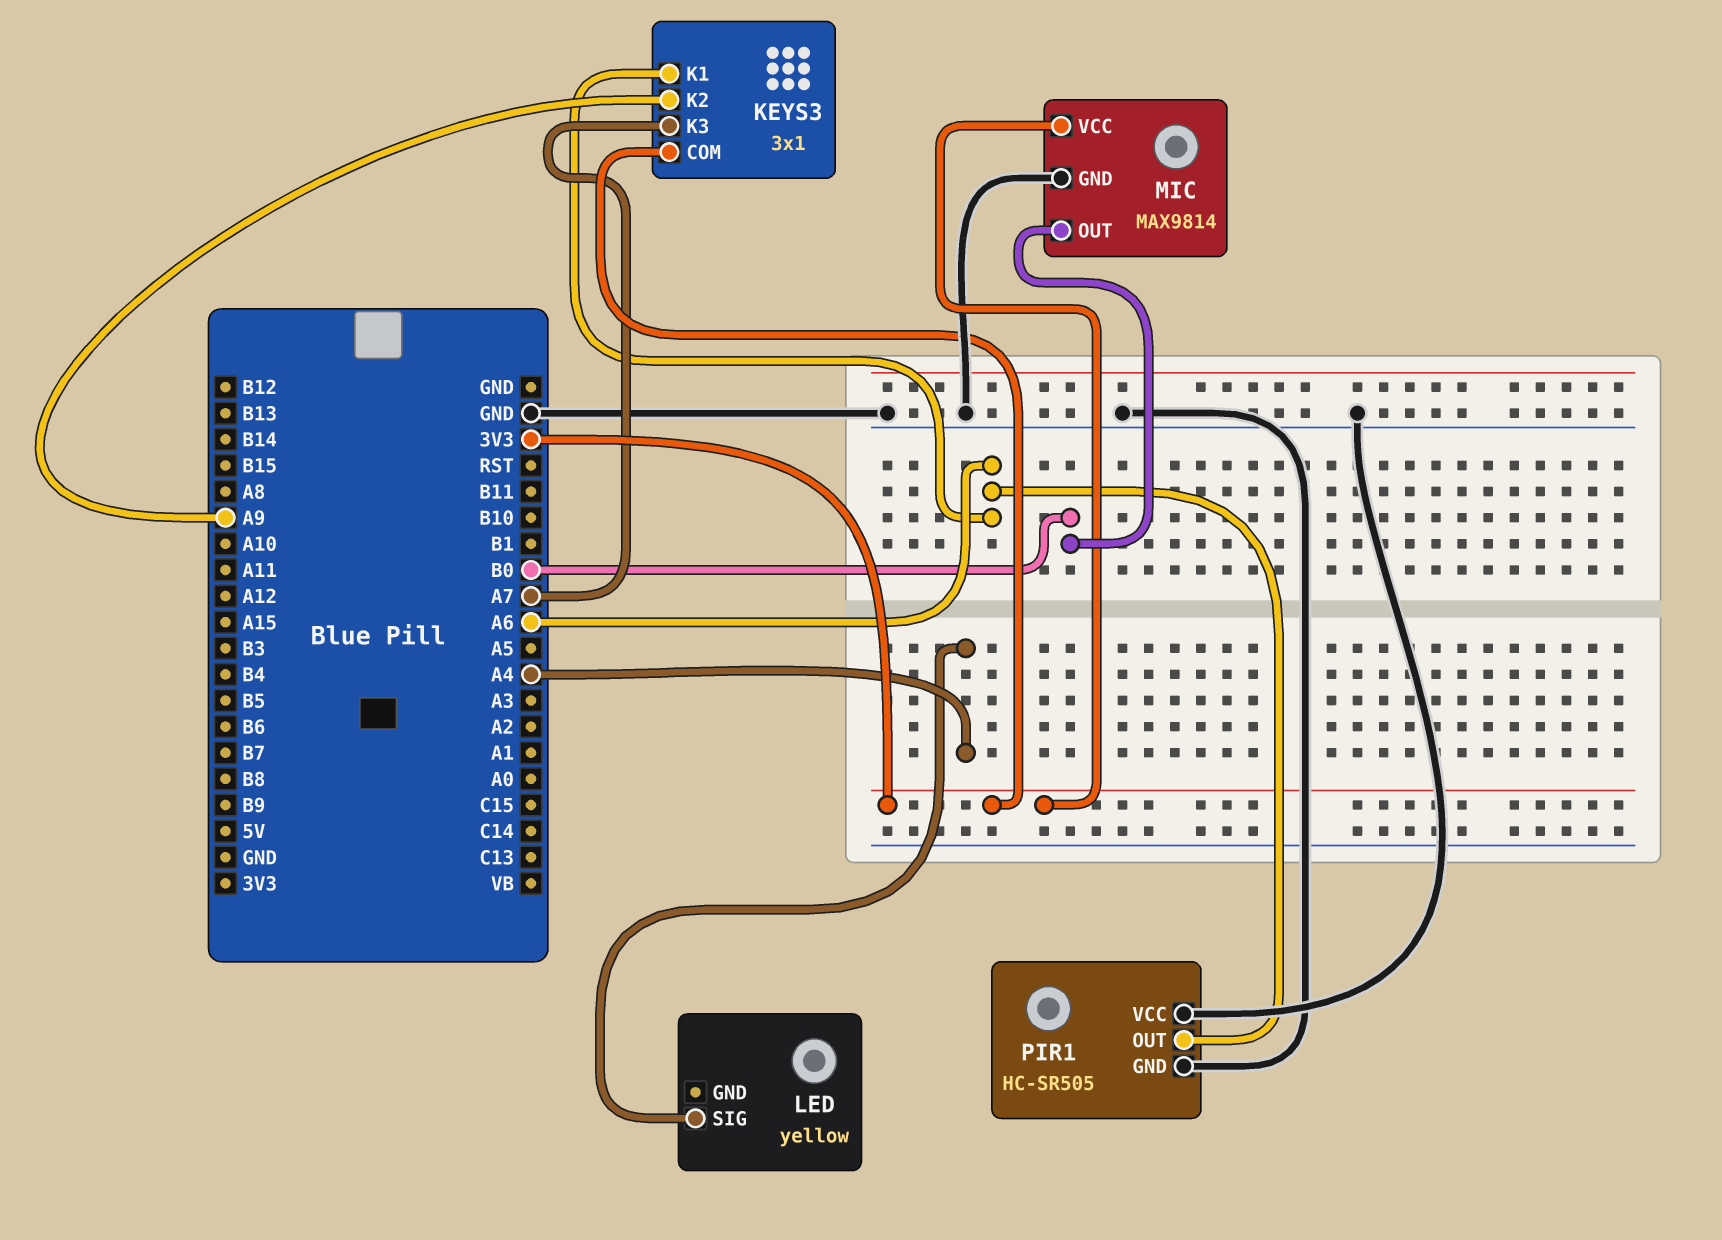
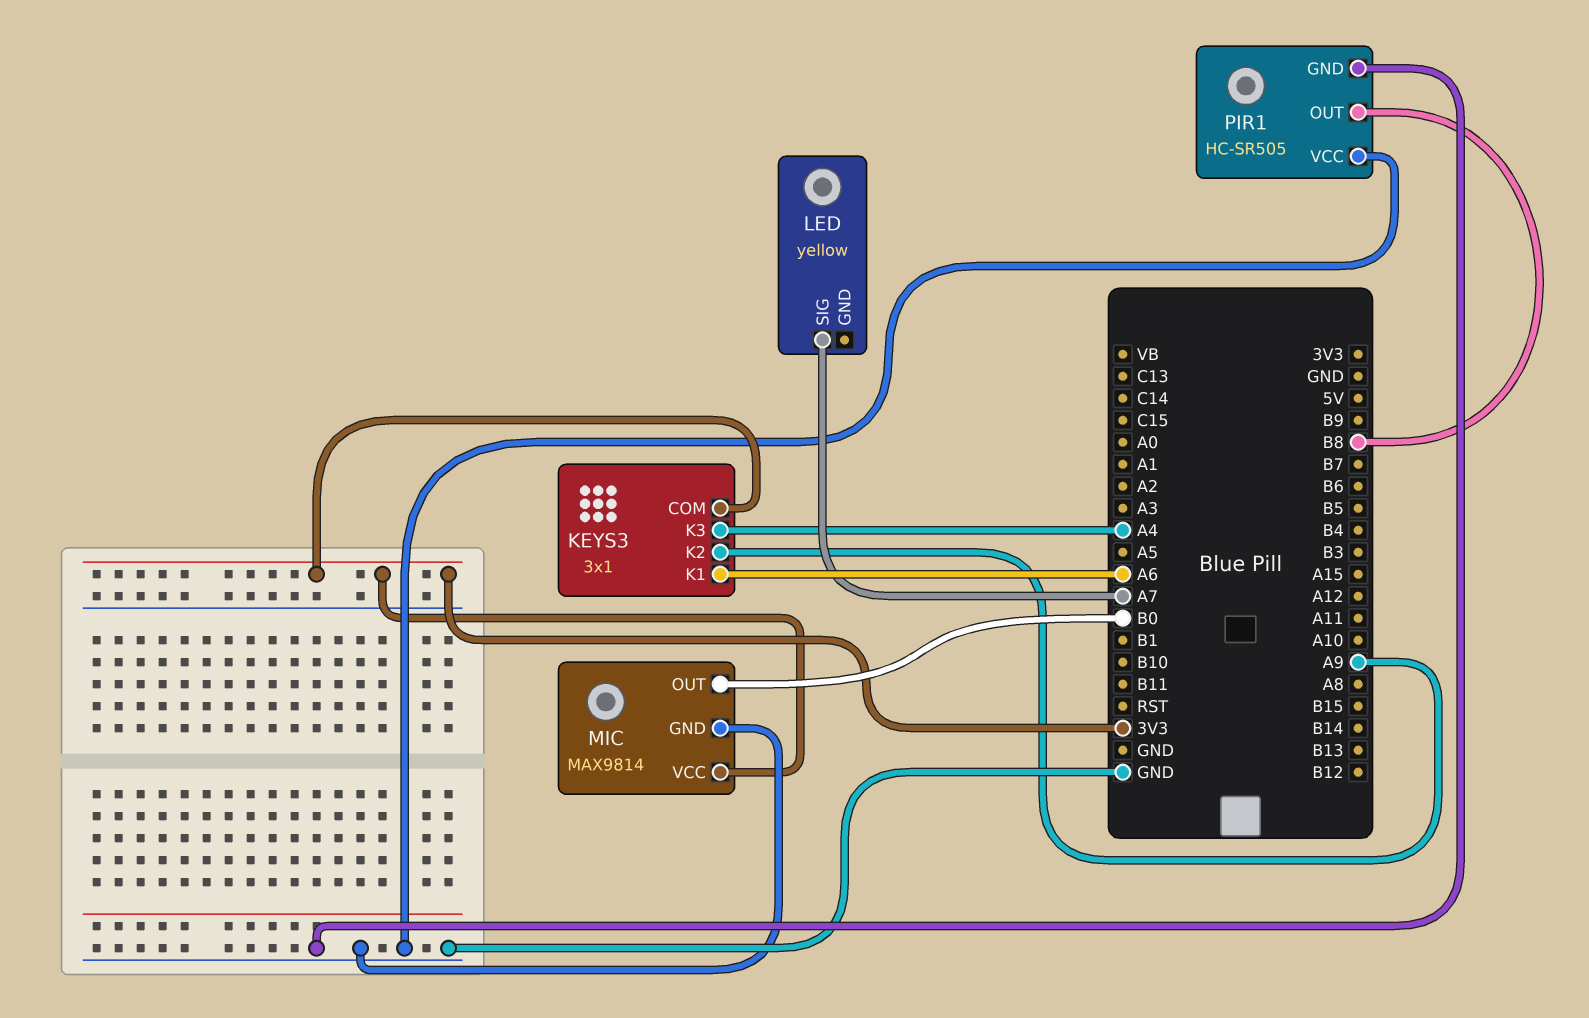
KEYS3 pin K3: A7 -> A4
LED pin SIG: A4 -> A7
PIR1 pin OUT: A6 -> B8

